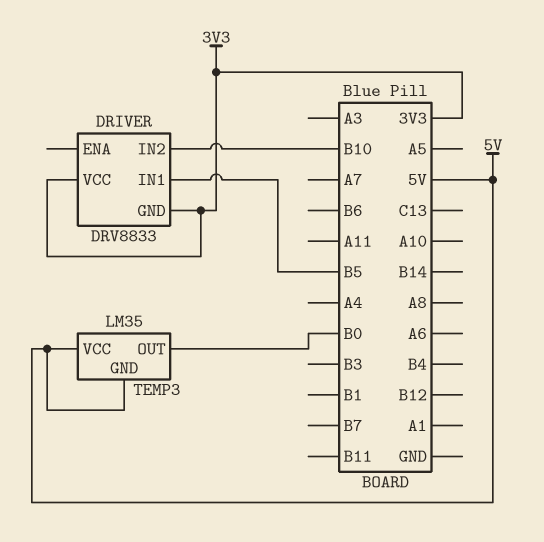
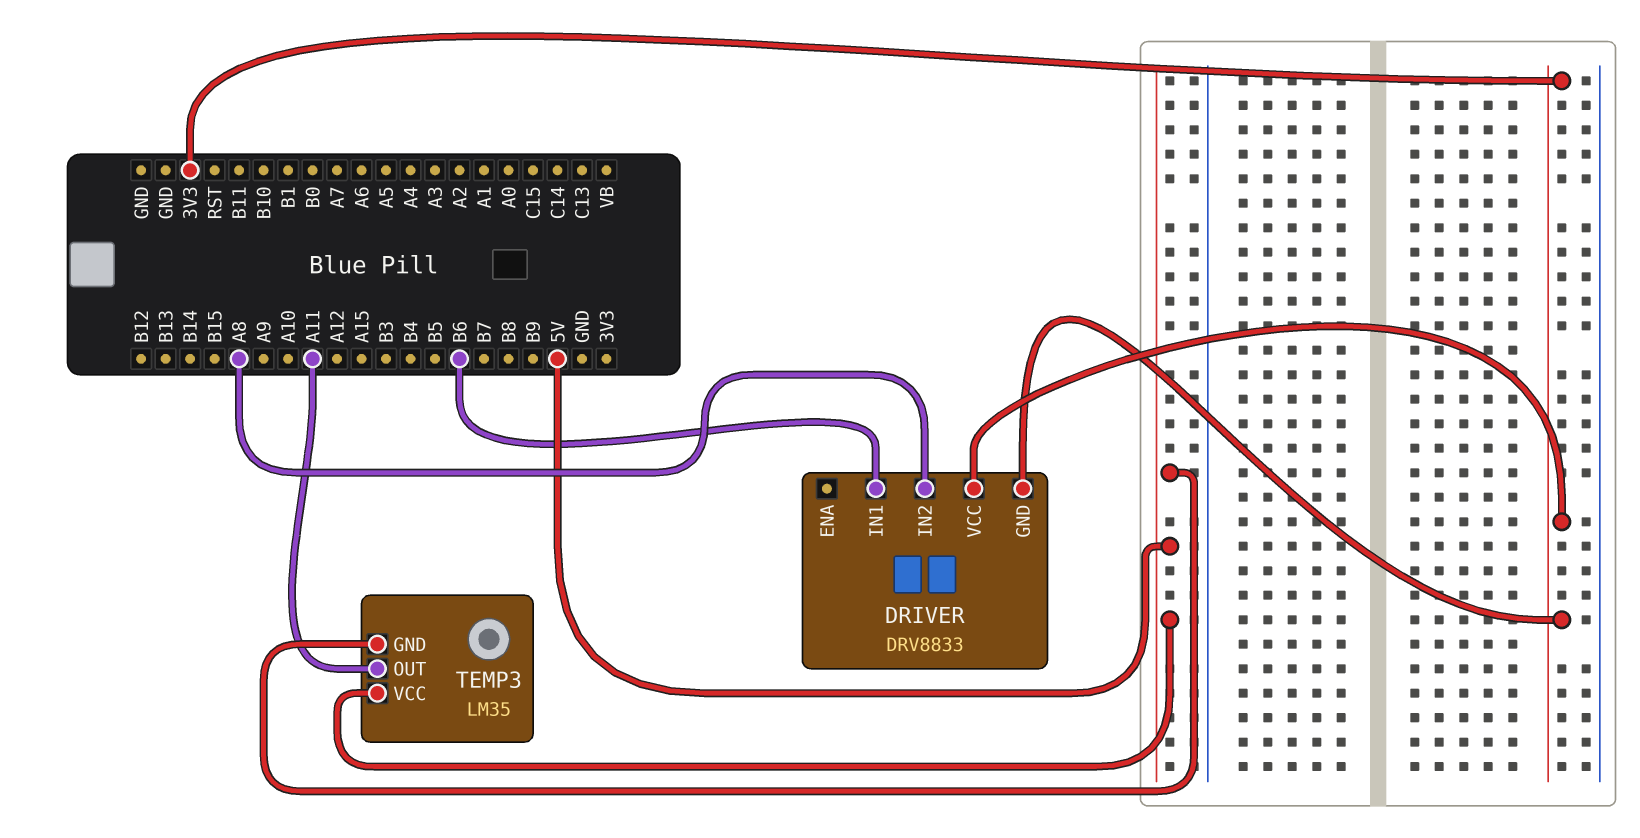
DRIVER pin IN1: B5 -> B6
DRIVER pin IN2: B10 -> A8
TEMP3 pin OUT: B0 -> A11

